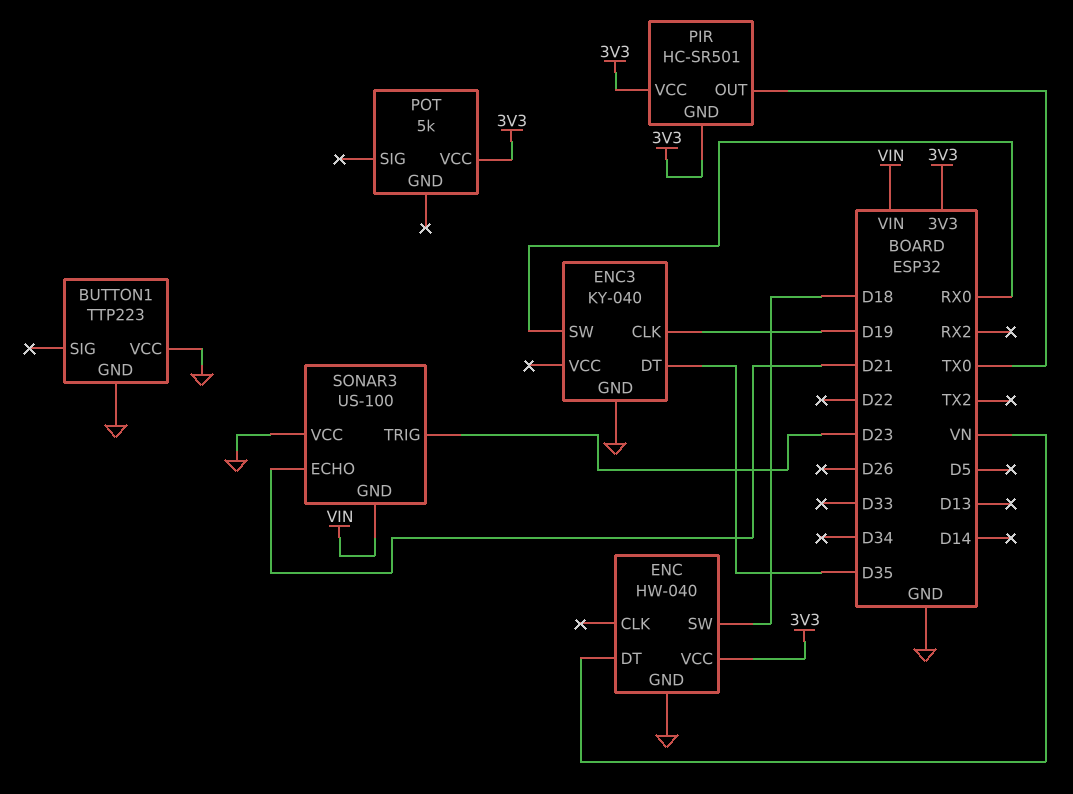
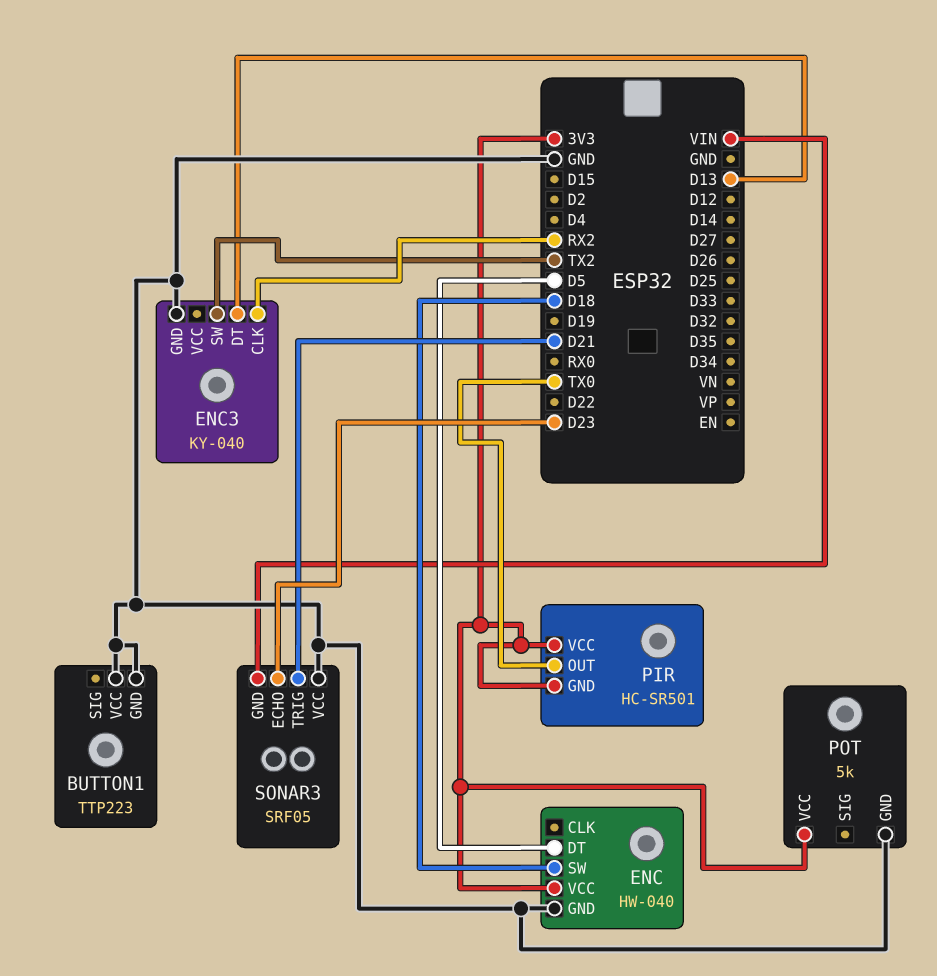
ENC pin DT: VN -> D5
ENC3 pin CLK: D19 -> RX2
ENC3 pin DT: D35 -> D13
ENC3 pin SW: RX0 -> TX2
POT pin GND: none -> GND
SONAR3: US-100 -> SRF05
SONAR3 pin ECHO: D21 -> D23
SONAR3 pin TRIG: D23 -> D21

